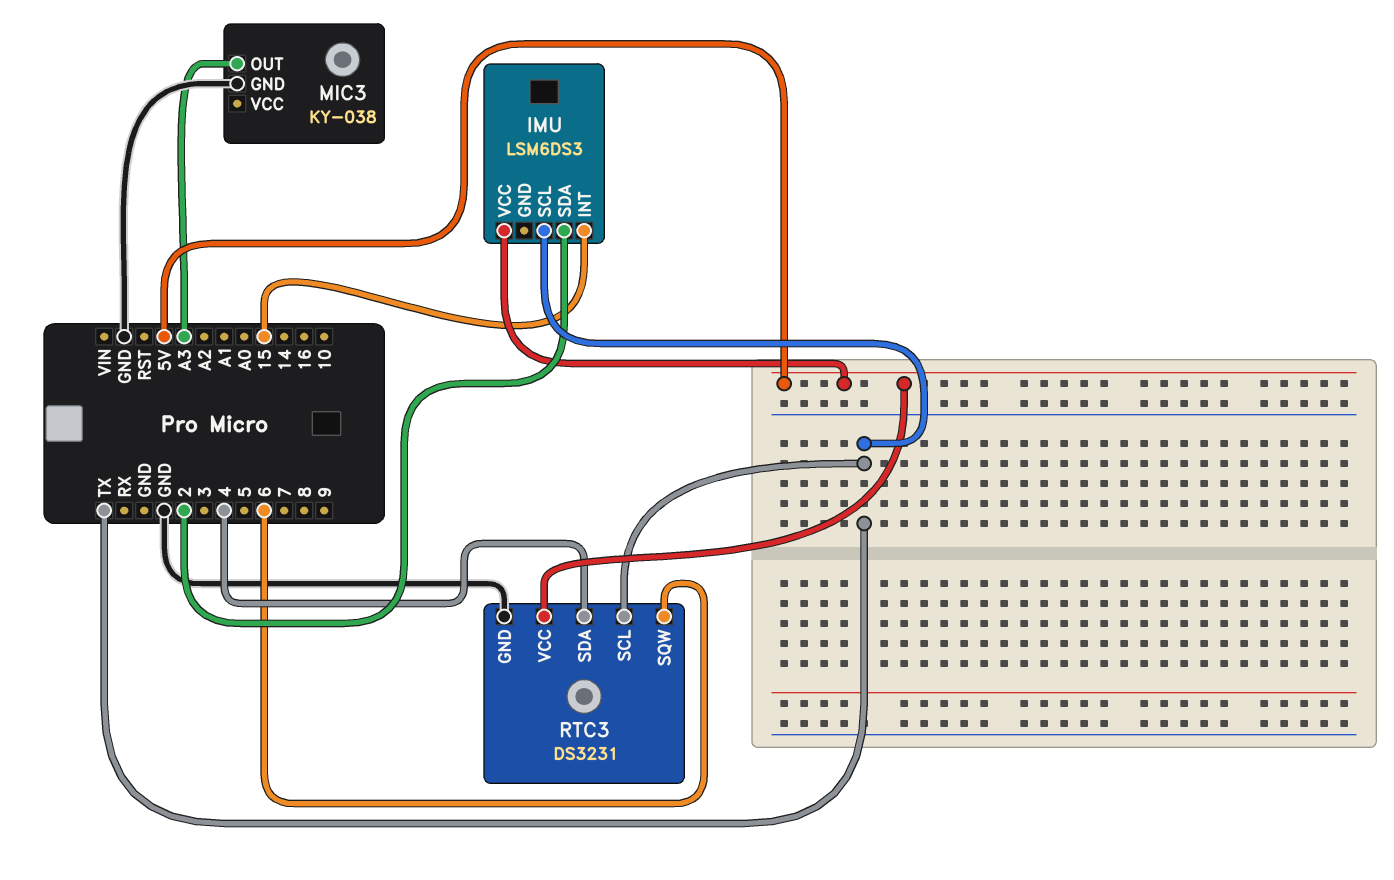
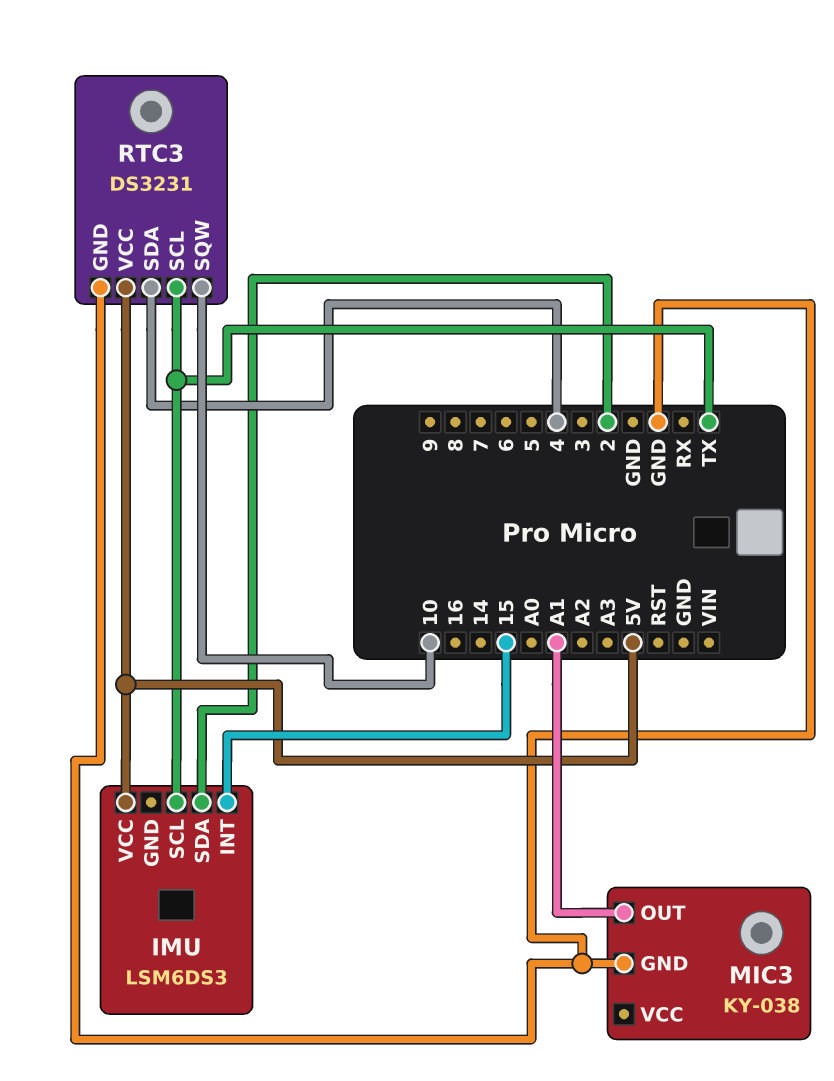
MIC3 pin OUT: A3 -> A1
RTC3 pin SQW: 6 -> 10

